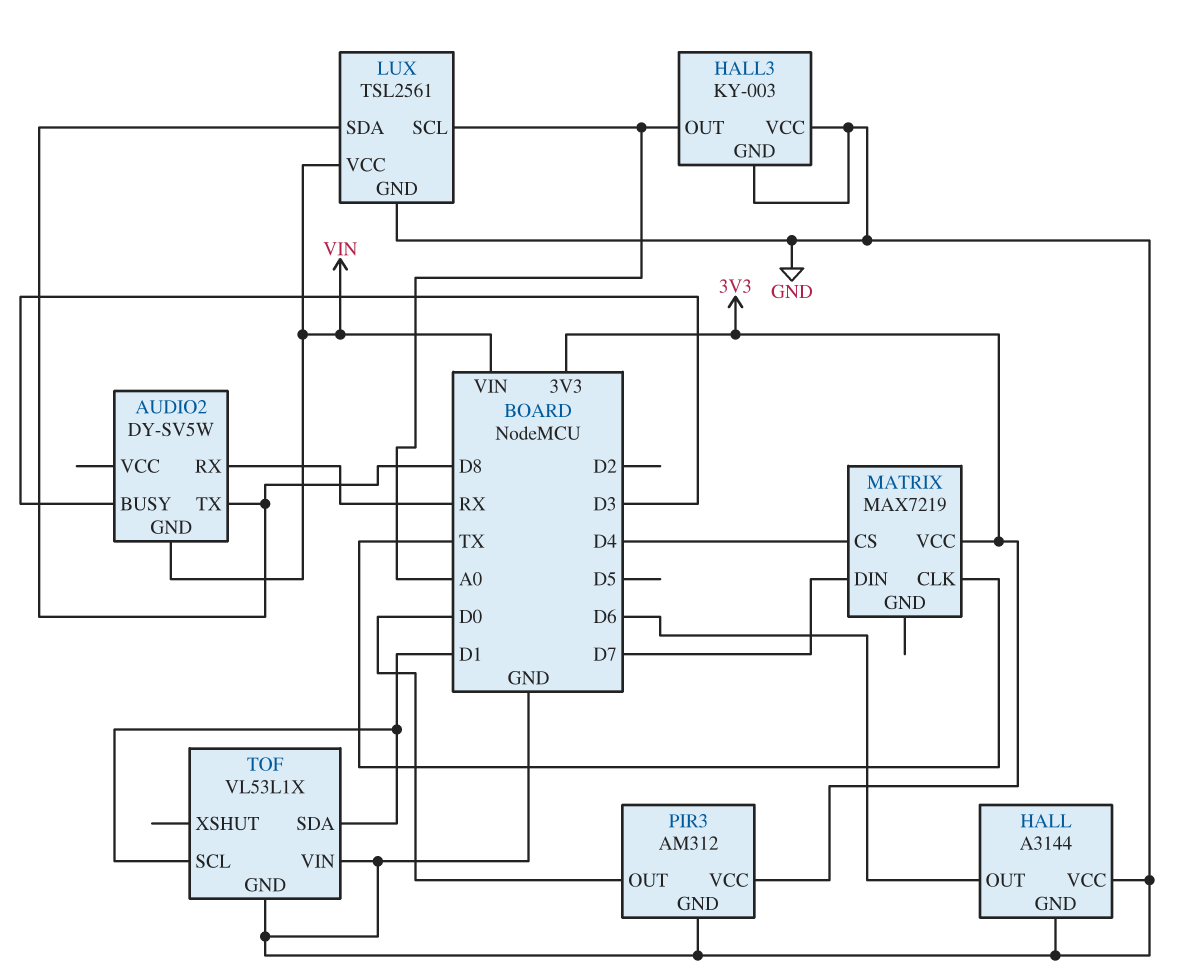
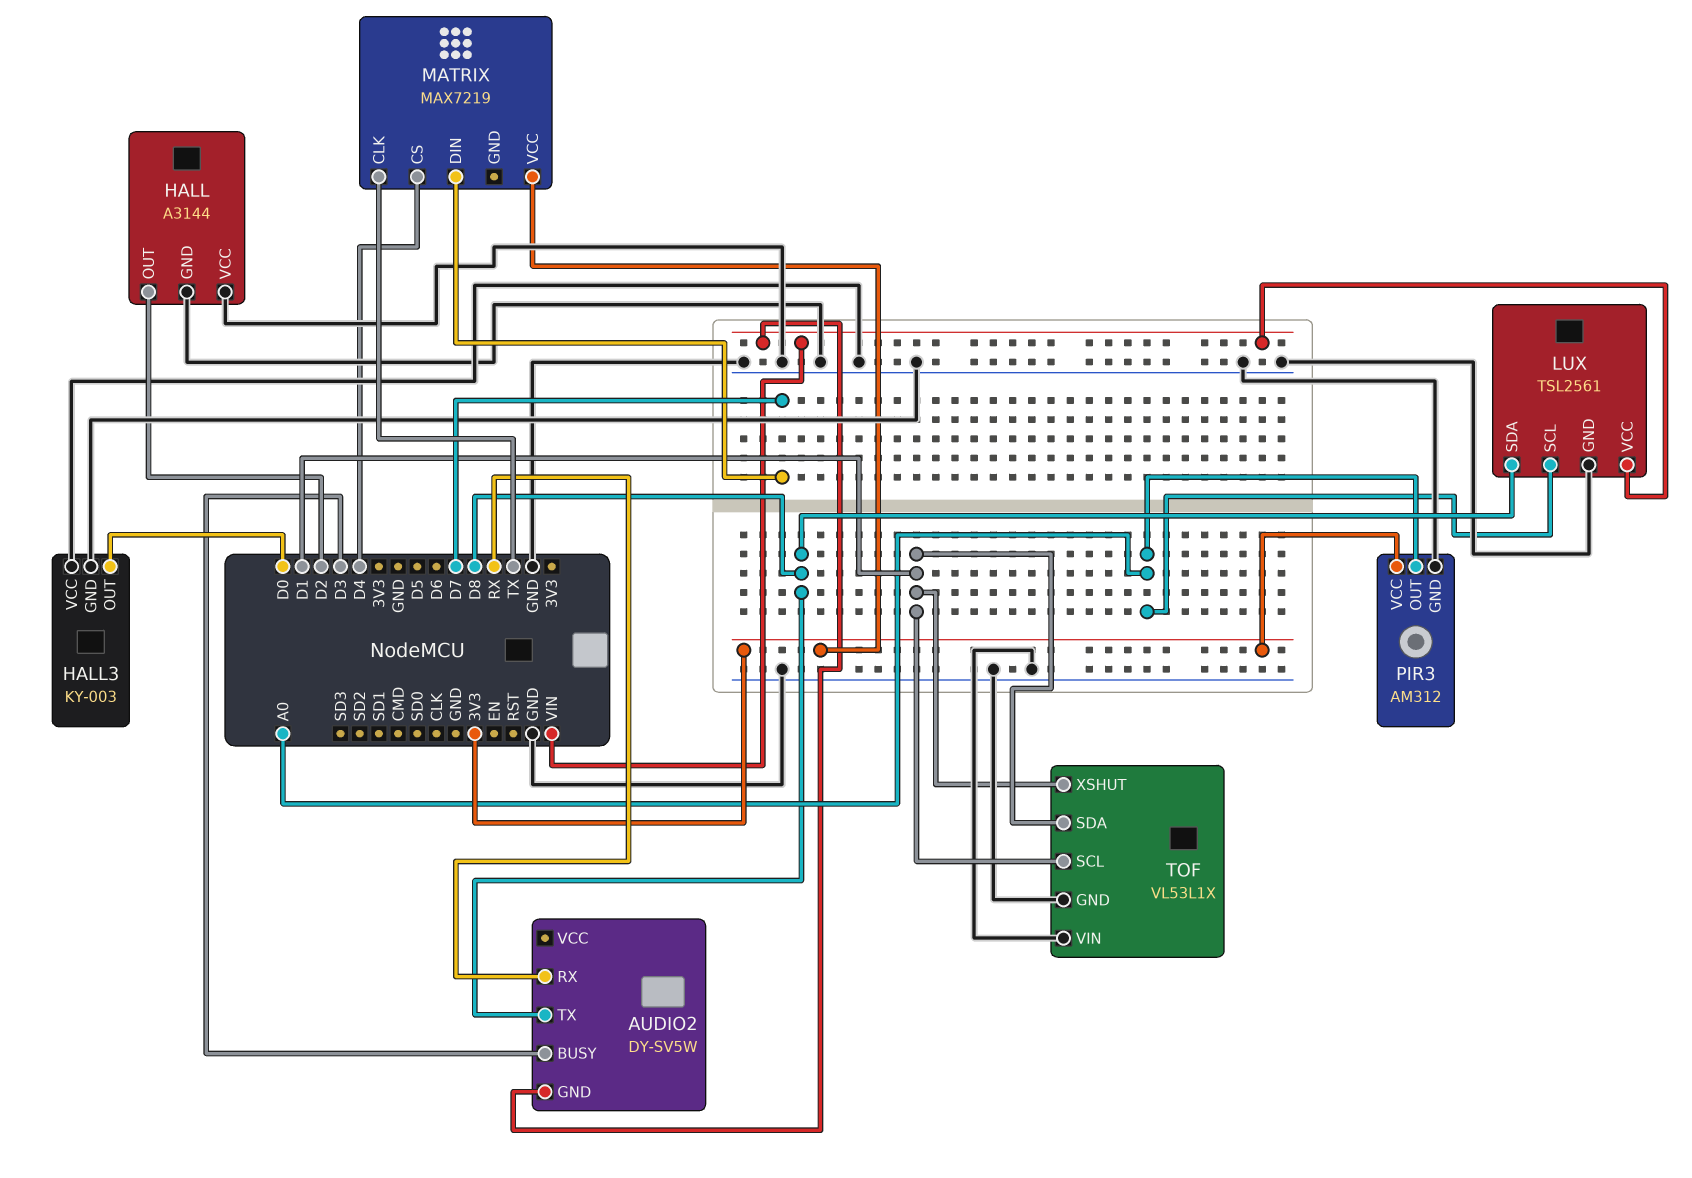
HALL pin OUT: D6 -> D2
HALL3 pin OUT: A0 -> D0
PIR3 pin OUT: D0 -> A0
TOF pin XSHUT: none -> D1

